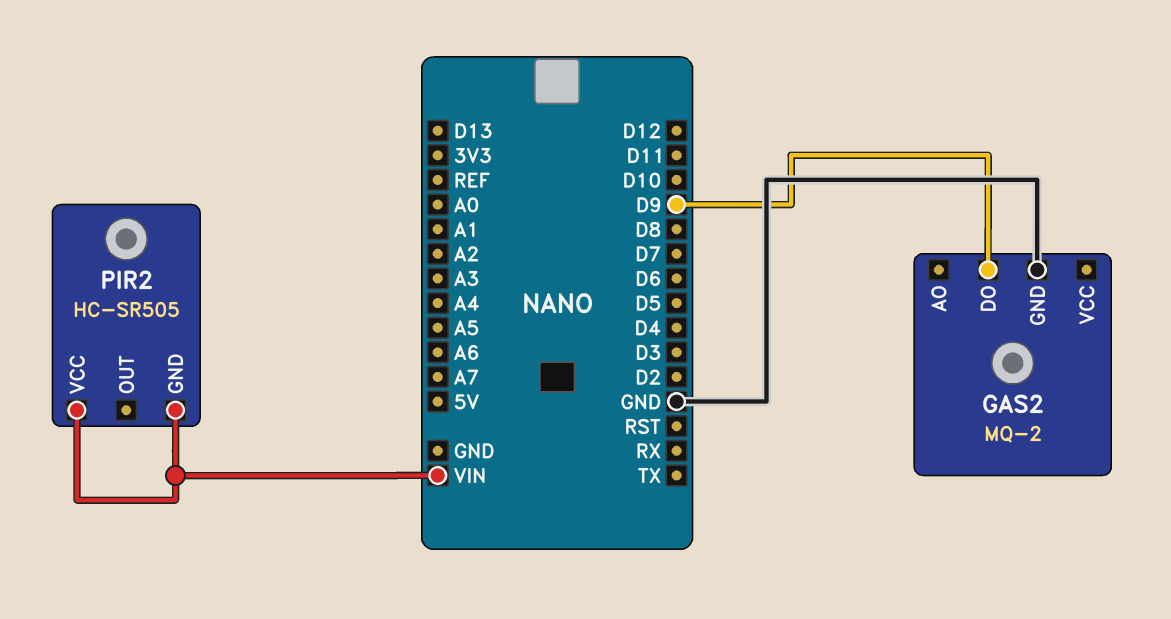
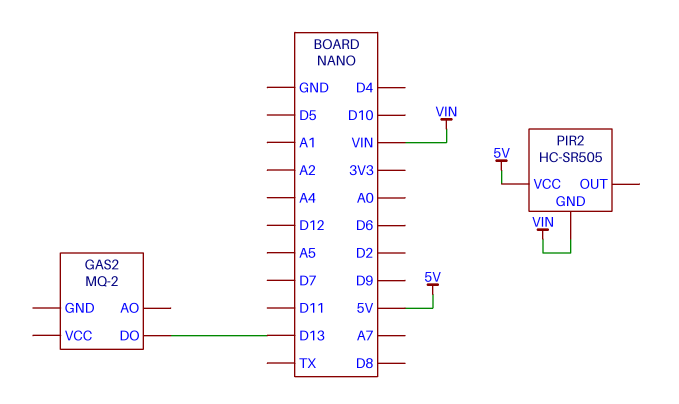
GAS2 pin DO: D9 -> D13
GAS2 pin GND: GND -> none
PIR2 pin VCC: VIN -> 5V

